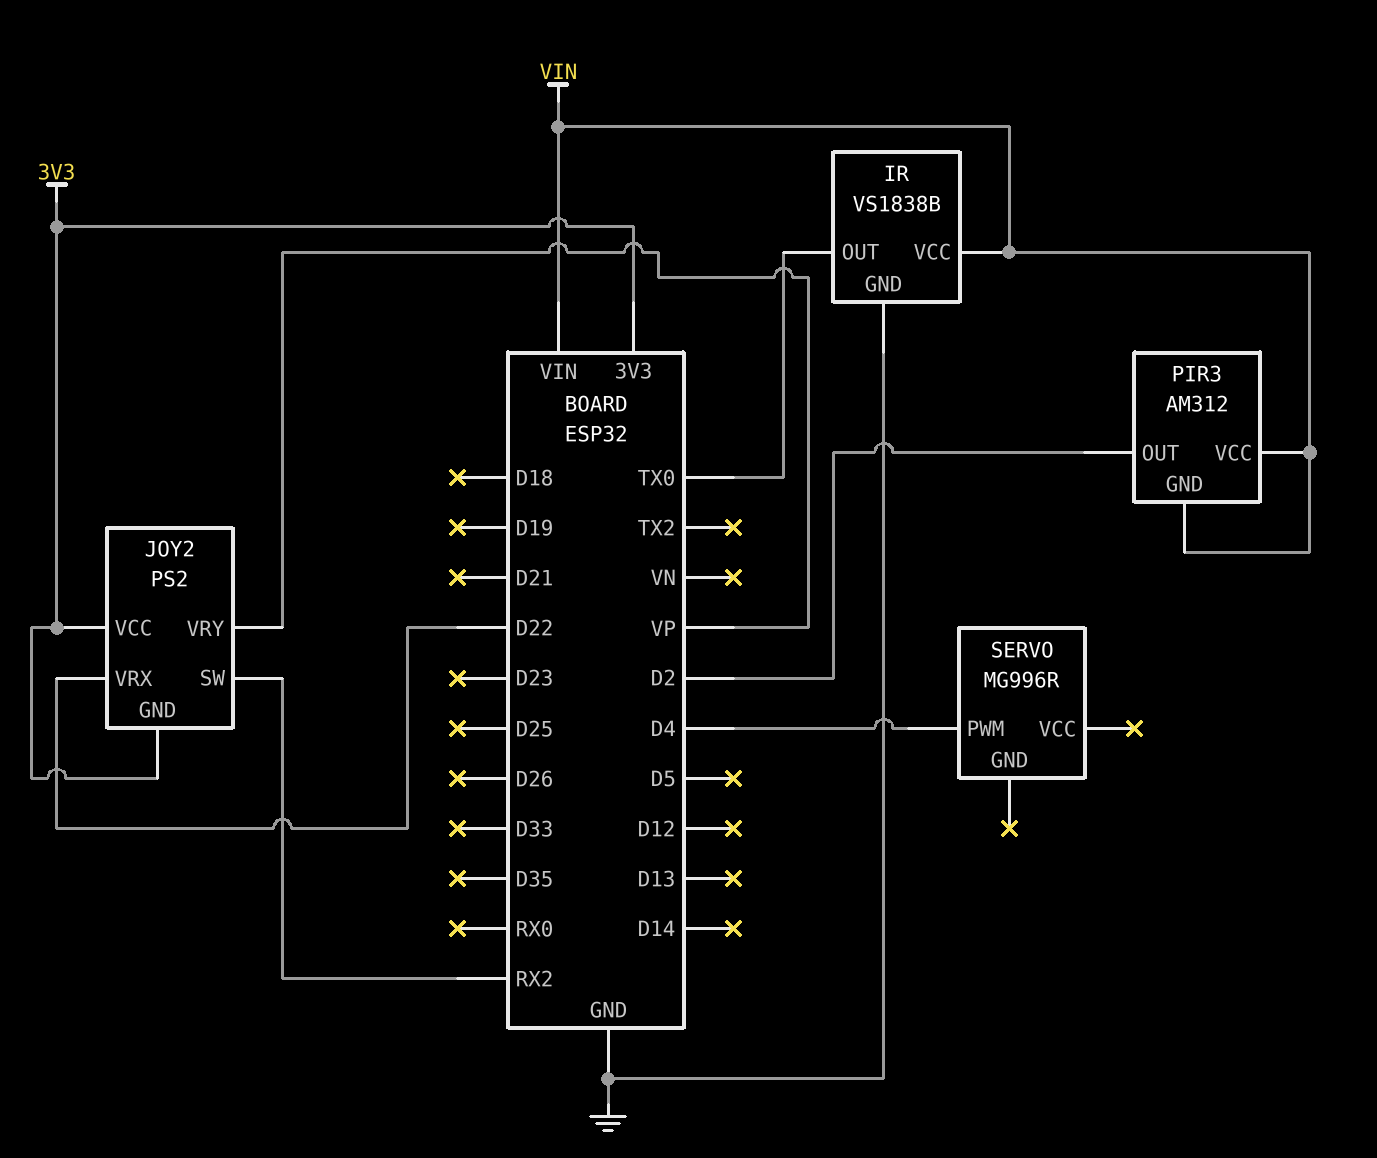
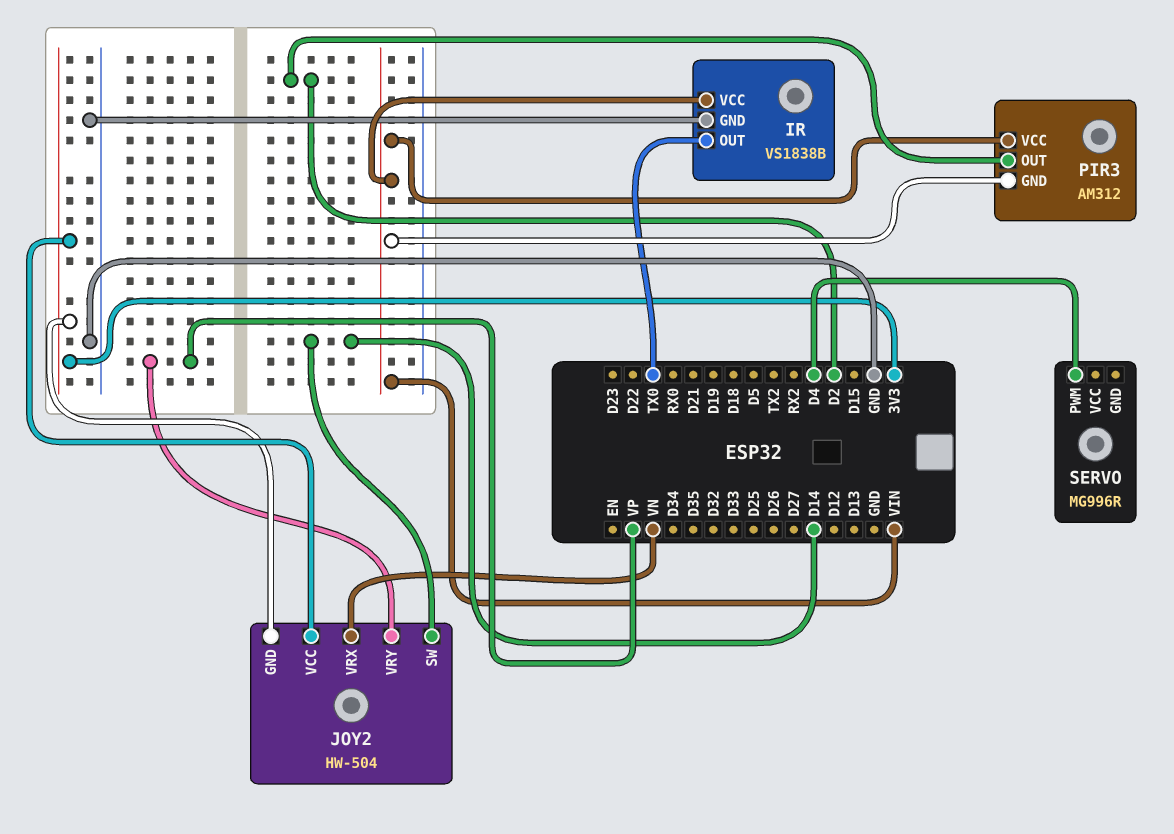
JOY2: PS2 -> HW-504
JOY2 pin SW: RX2 -> D14
JOY2 pin VRX: D22 -> VN

